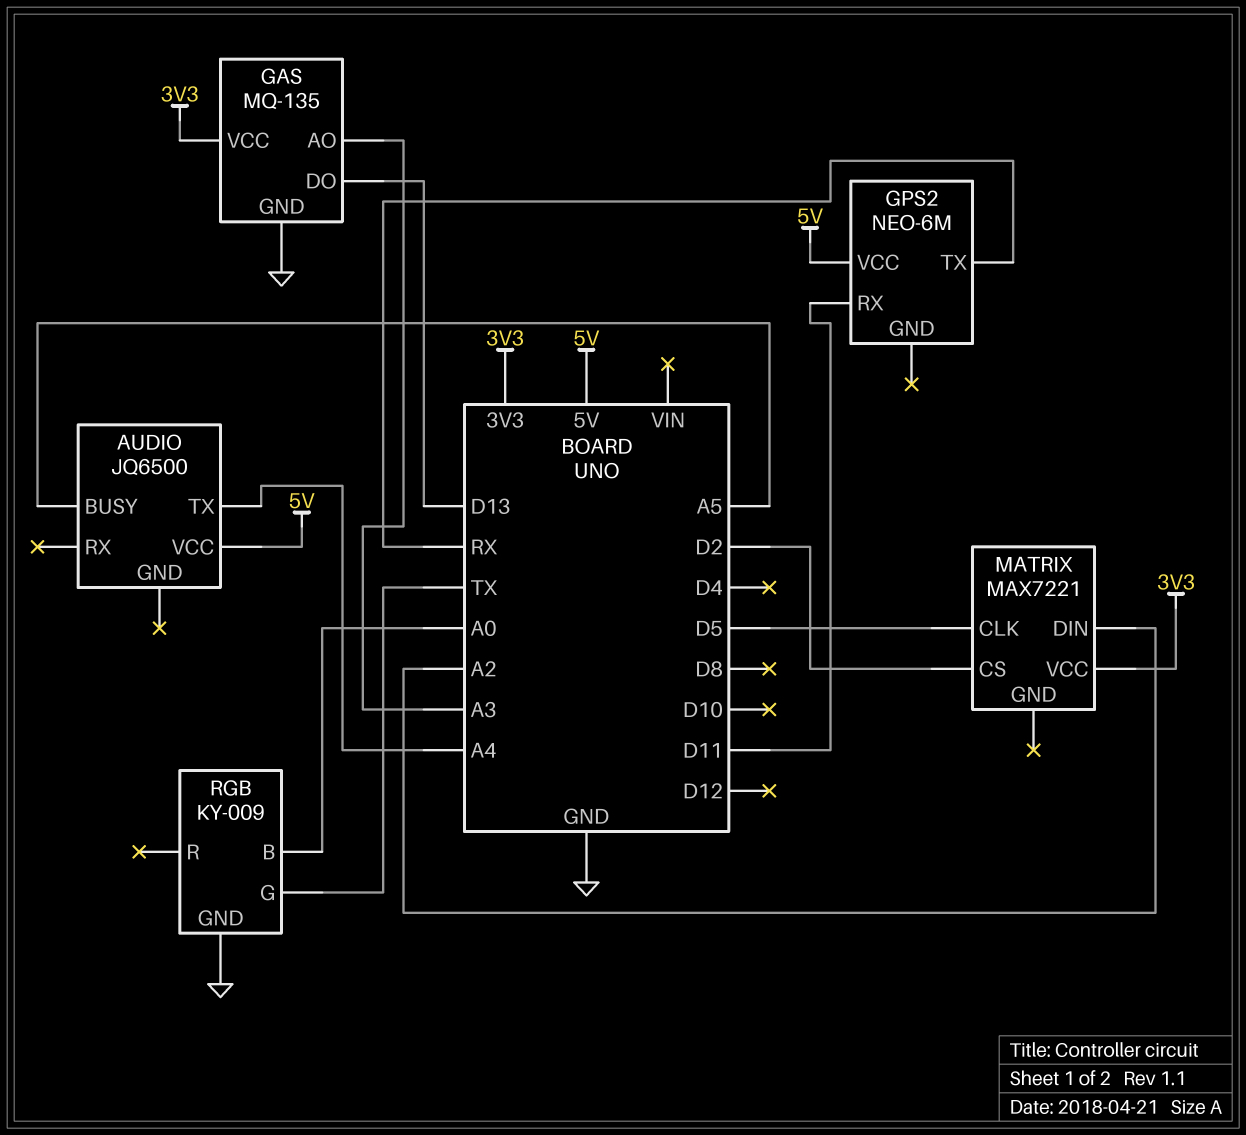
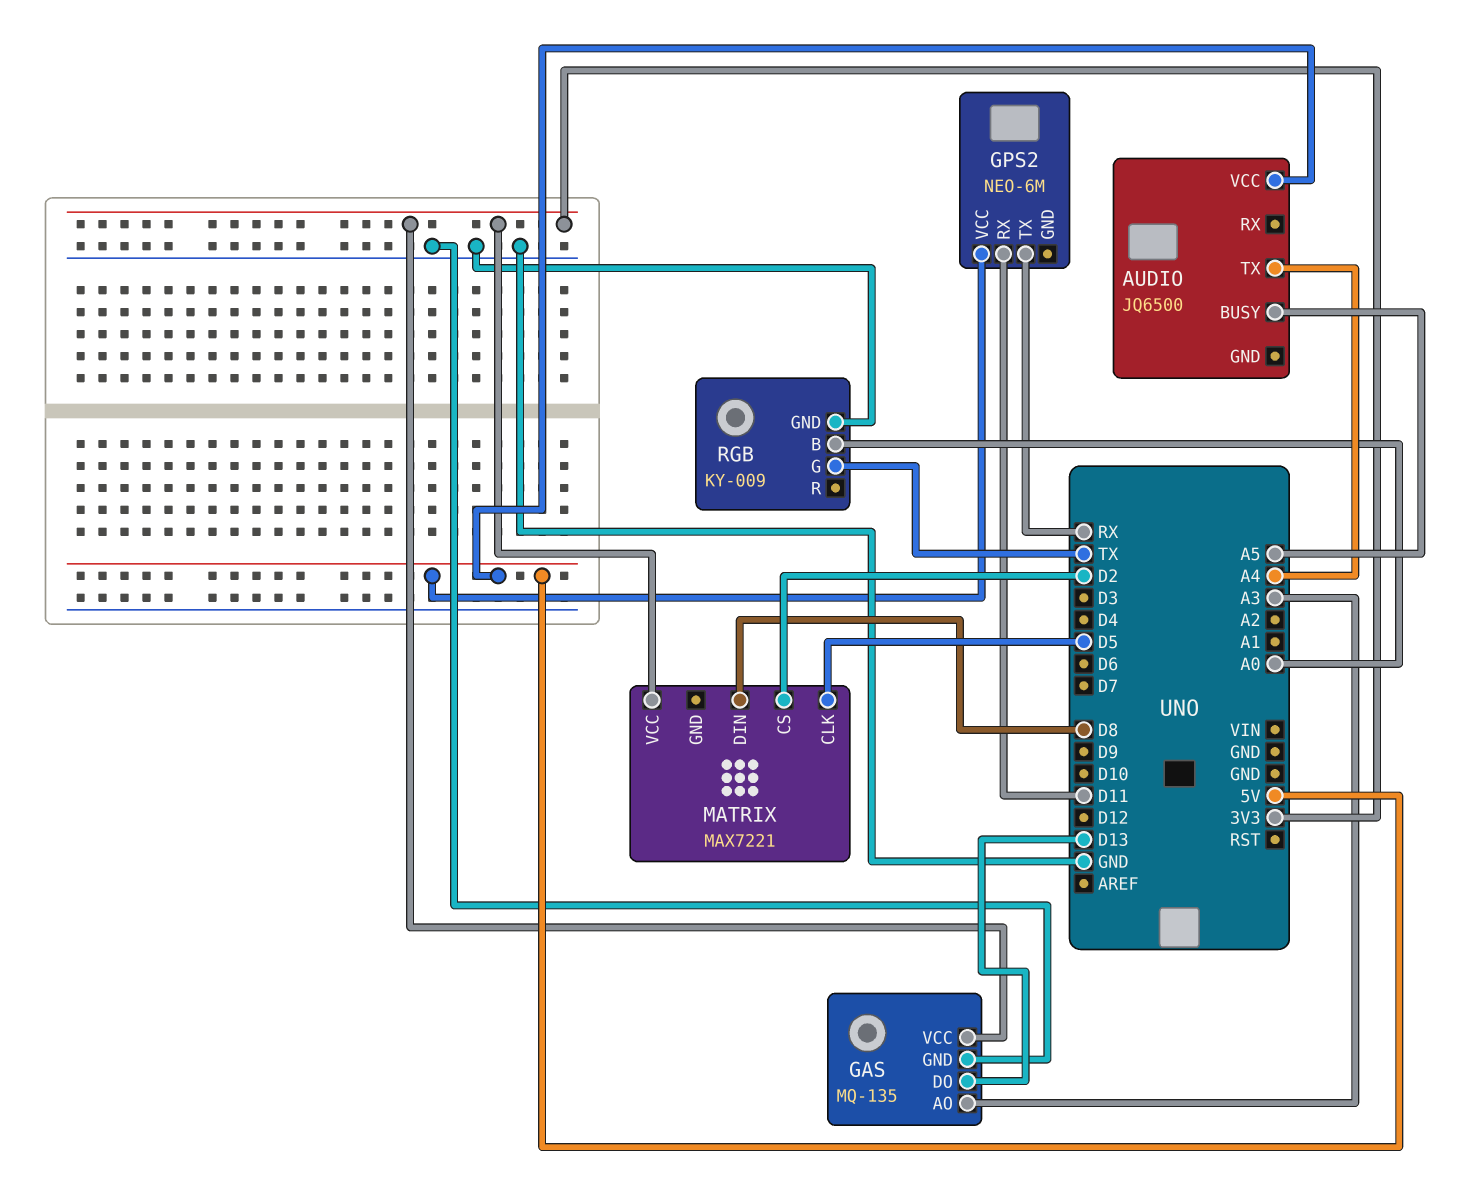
MATRIX pin DIN: A2 -> D8

